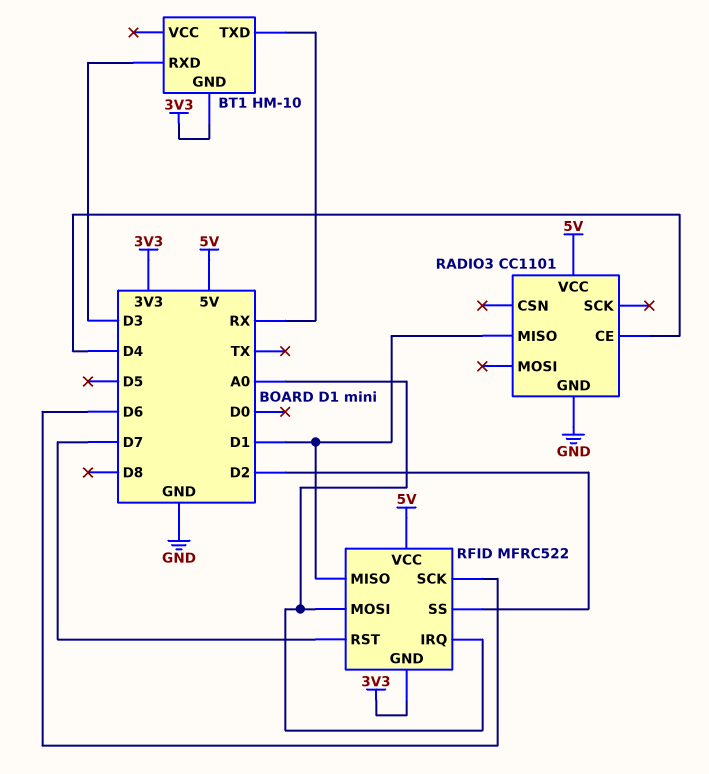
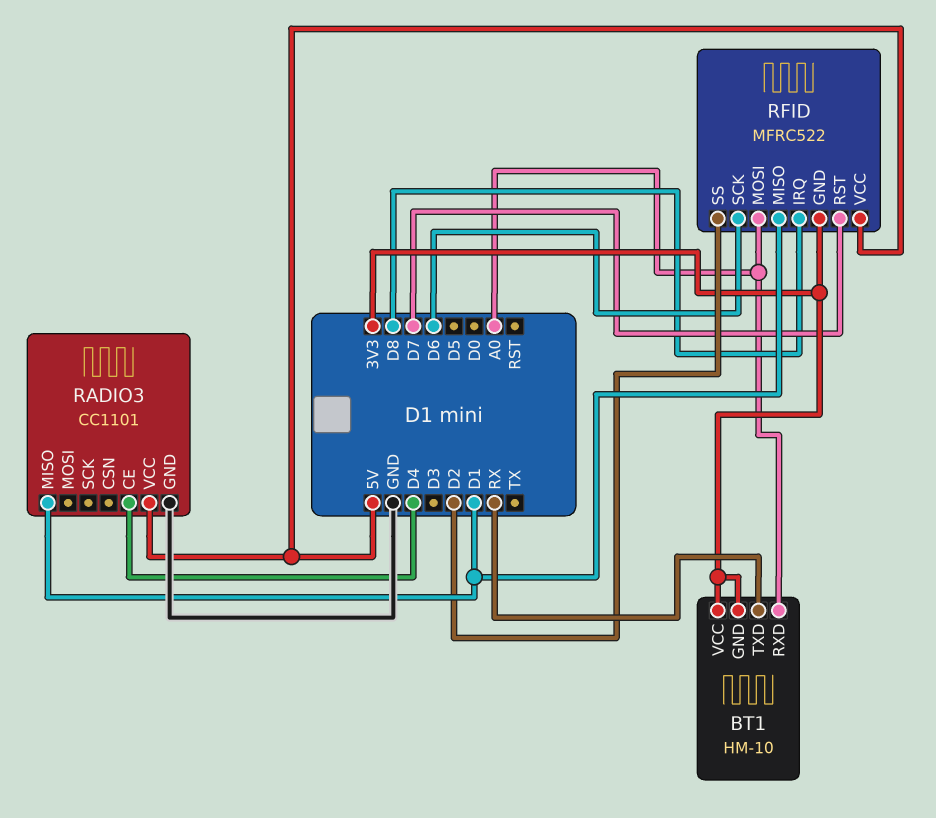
BT1 pin RXD: D3 -> A0
BT1 pin VCC: none -> 3V3
RFID pin IRQ: A0 -> D8

